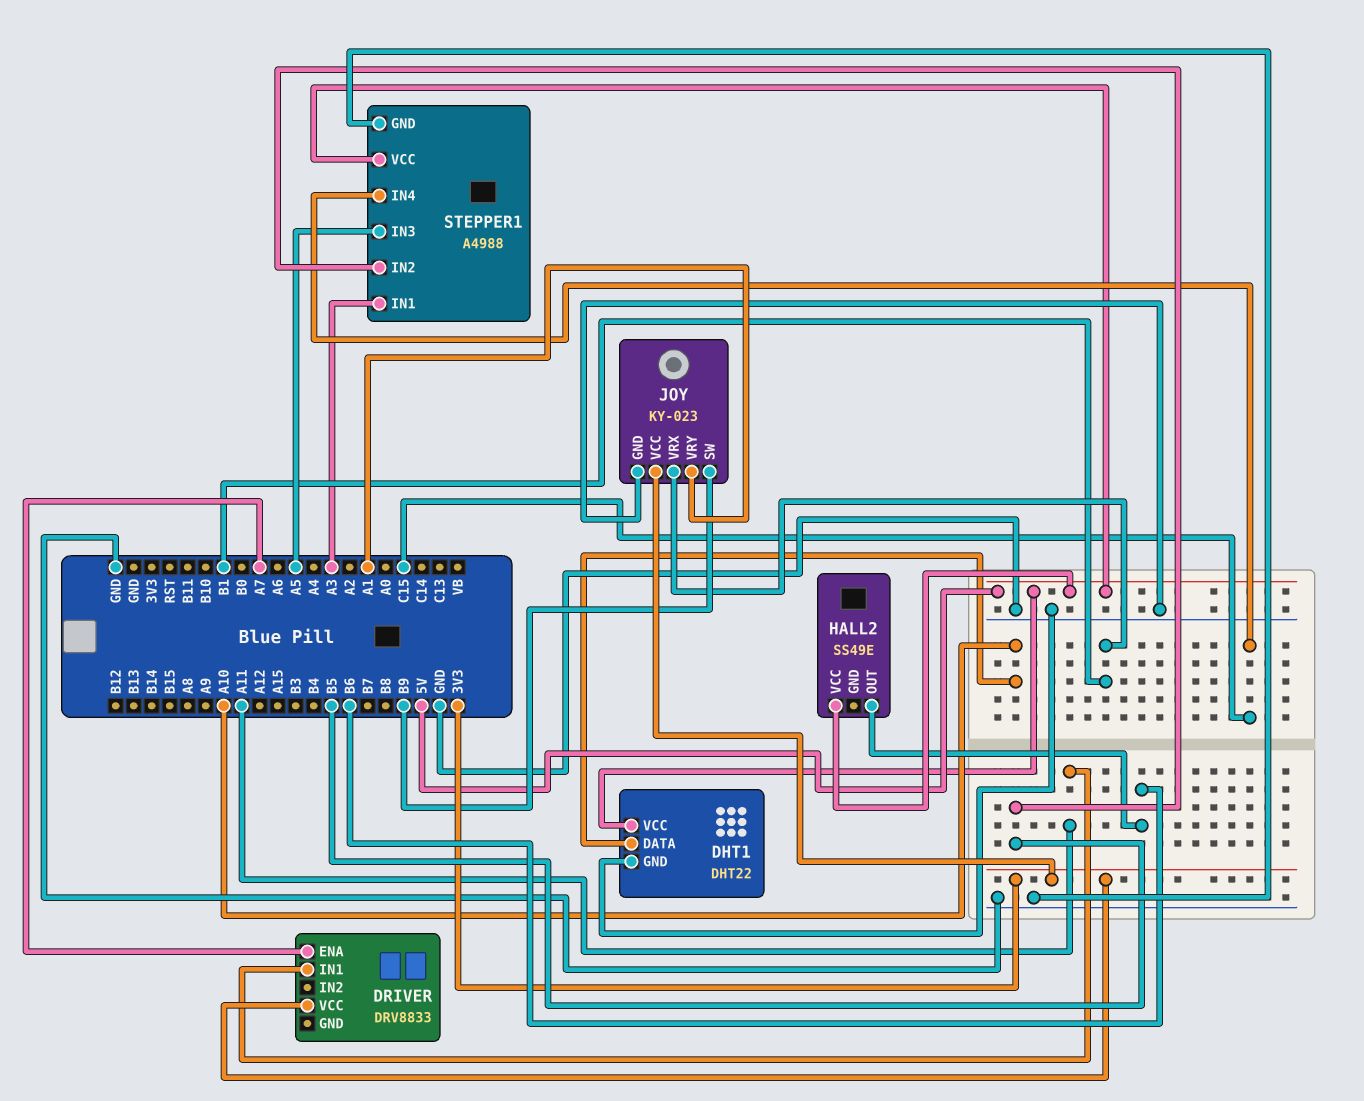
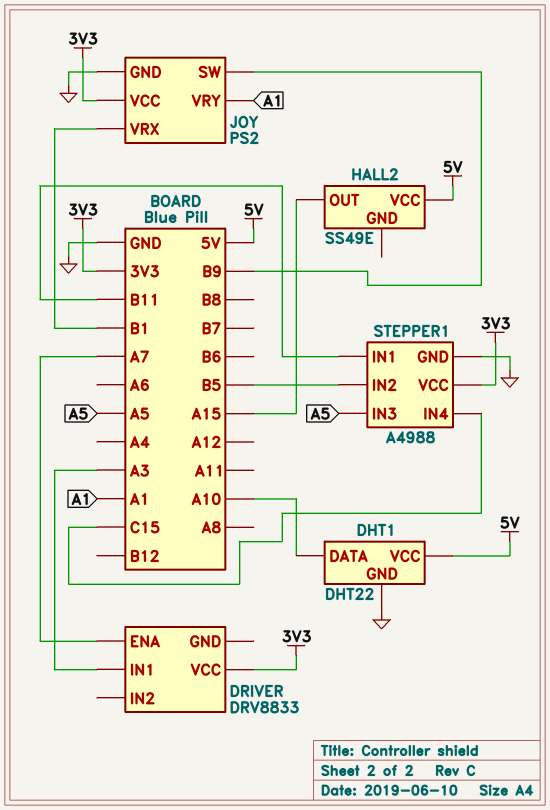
DRIVER pin IN1: A11 -> A3
HALL2 pin OUT: B6 -> A15
JOY: KY-023 -> PS2
STEPPER1 pin IN1: A3 -> B11
STEPPER1 pin VCC: 5V -> 3V3

